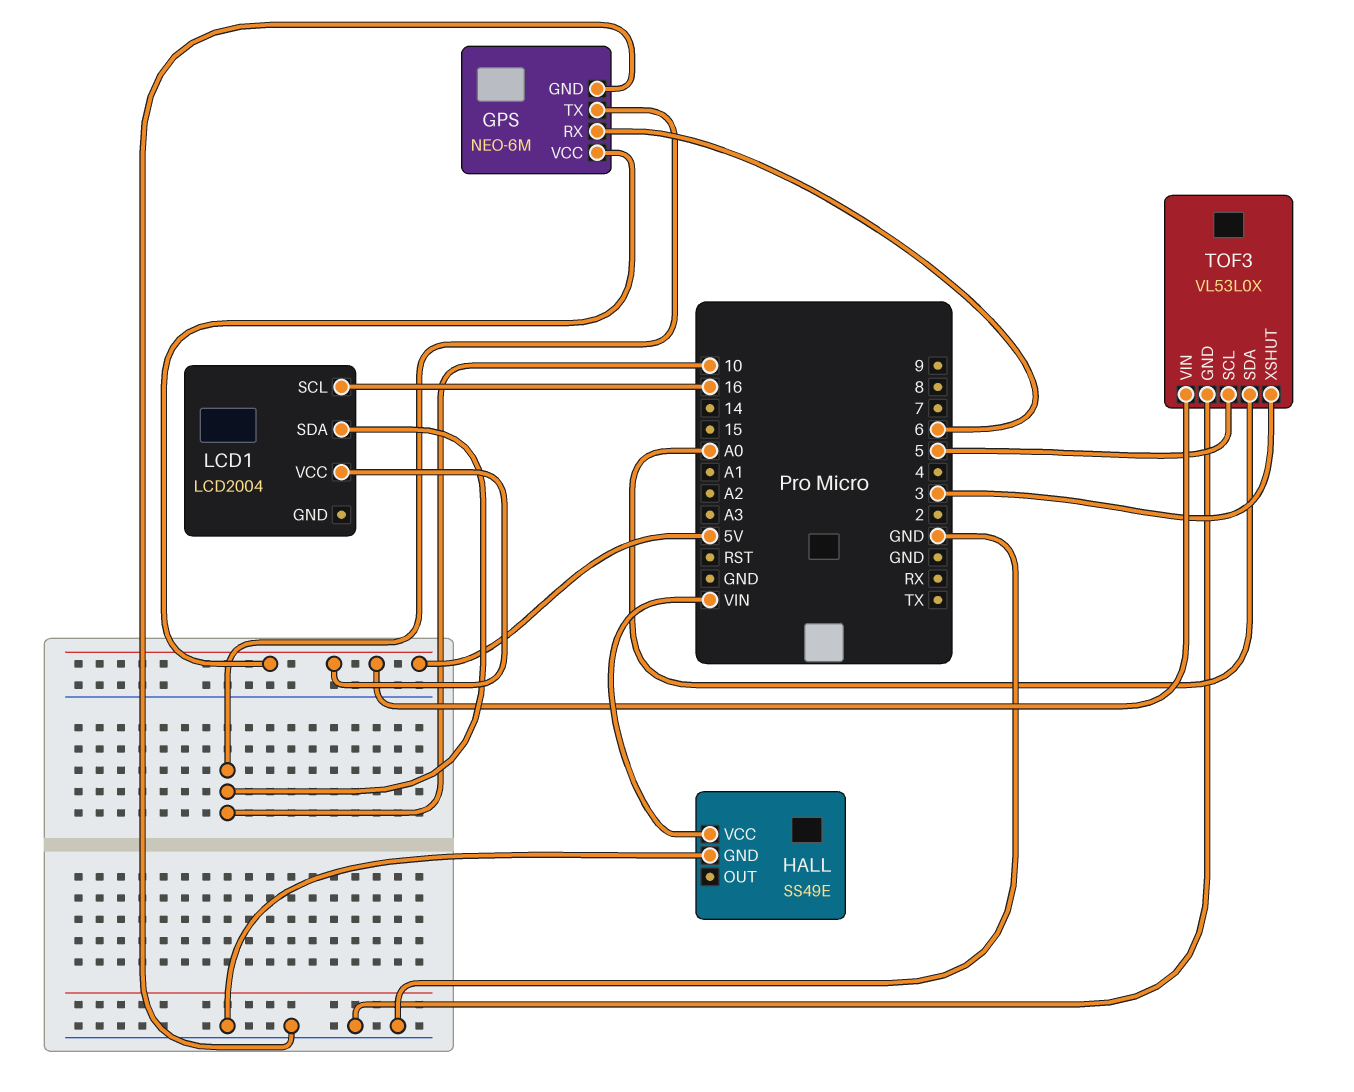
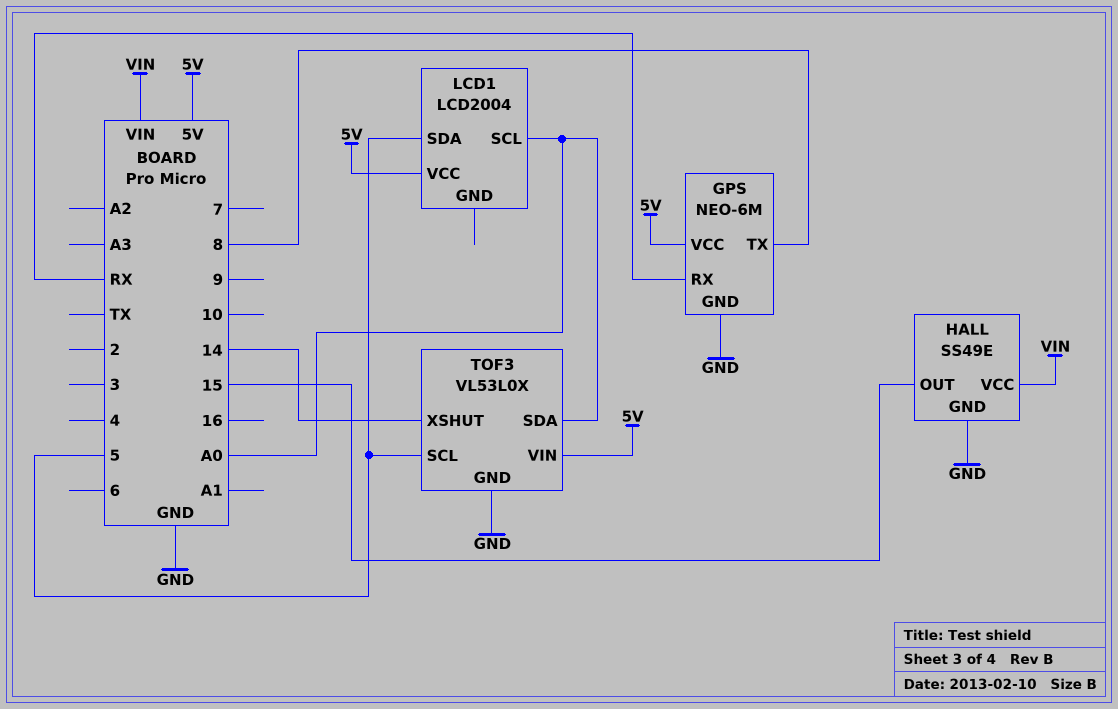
GPS pin RX: 6 -> RX
GPS pin TX: 10 -> 8
HALL pin OUT: none -> 15
LCD1 pin SCL: 16 -> A0
LCD1 pin SDA: 10 -> 5
TOF3 pin XSHUT: 3 -> 14

